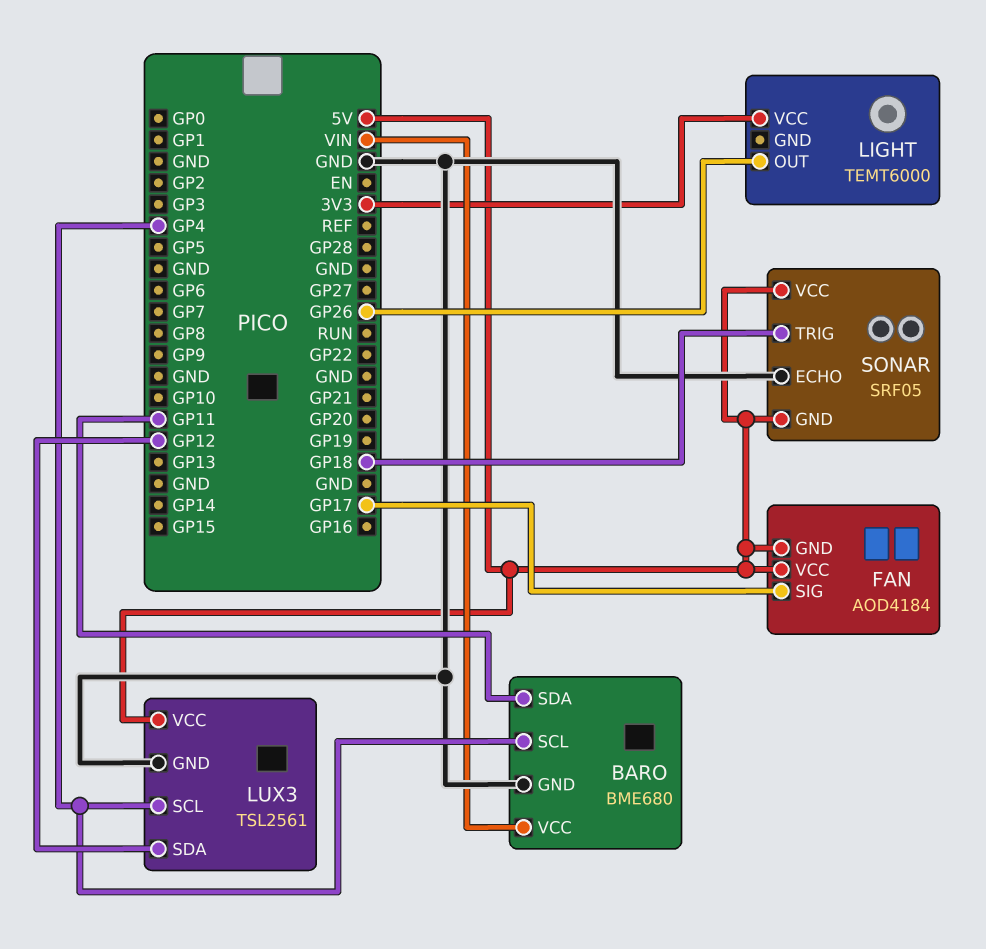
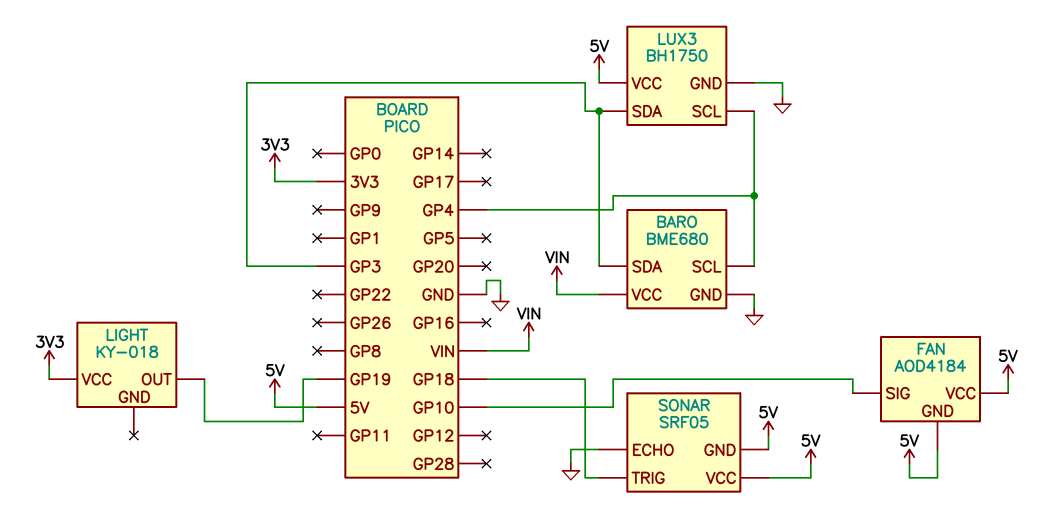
BARO pin SDA: GP11 -> GP3
FAN pin SIG: GP17 -> GP10
LIGHT: TEMT6000 -> KY-018
LIGHT pin OUT: GP26 -> GP19
LUX3: TSL2561 -> BH1750
LUX3 pin SDA: GP12 -> GP3

